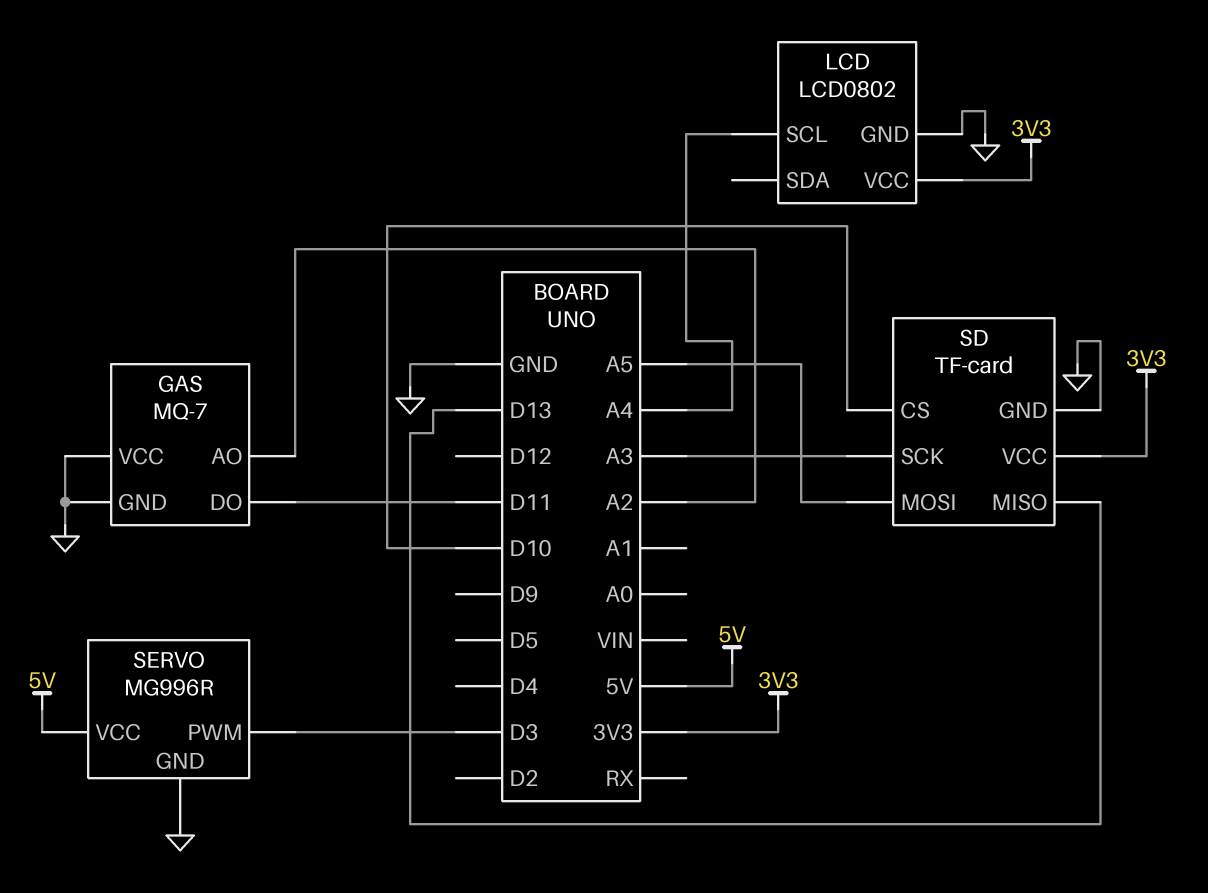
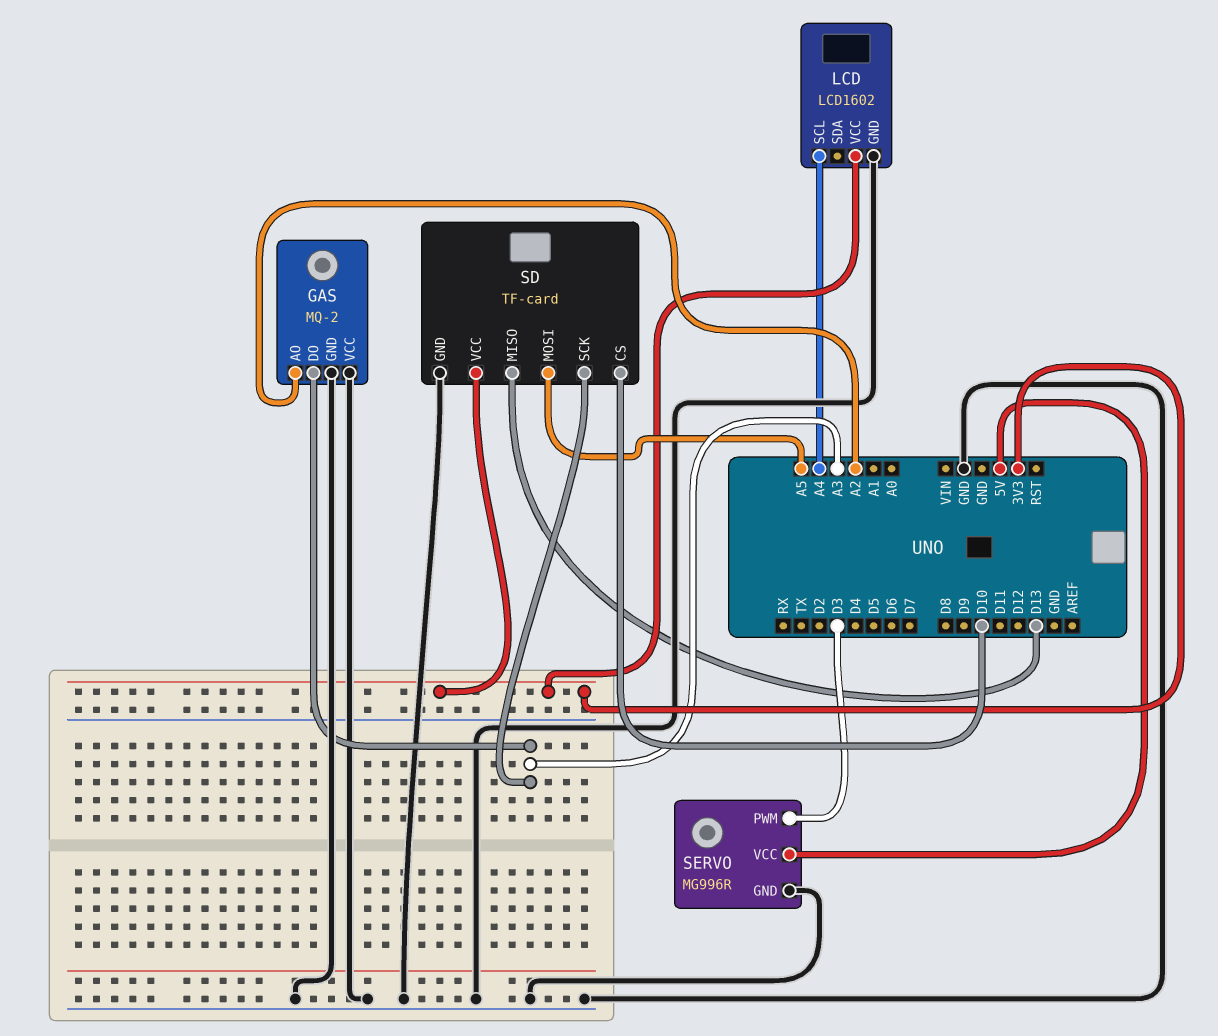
GAS: MQ-7 -> MQ-2
GAS pin DO: D11 -> A3
LCD: LCD0802 -> LCD1602

